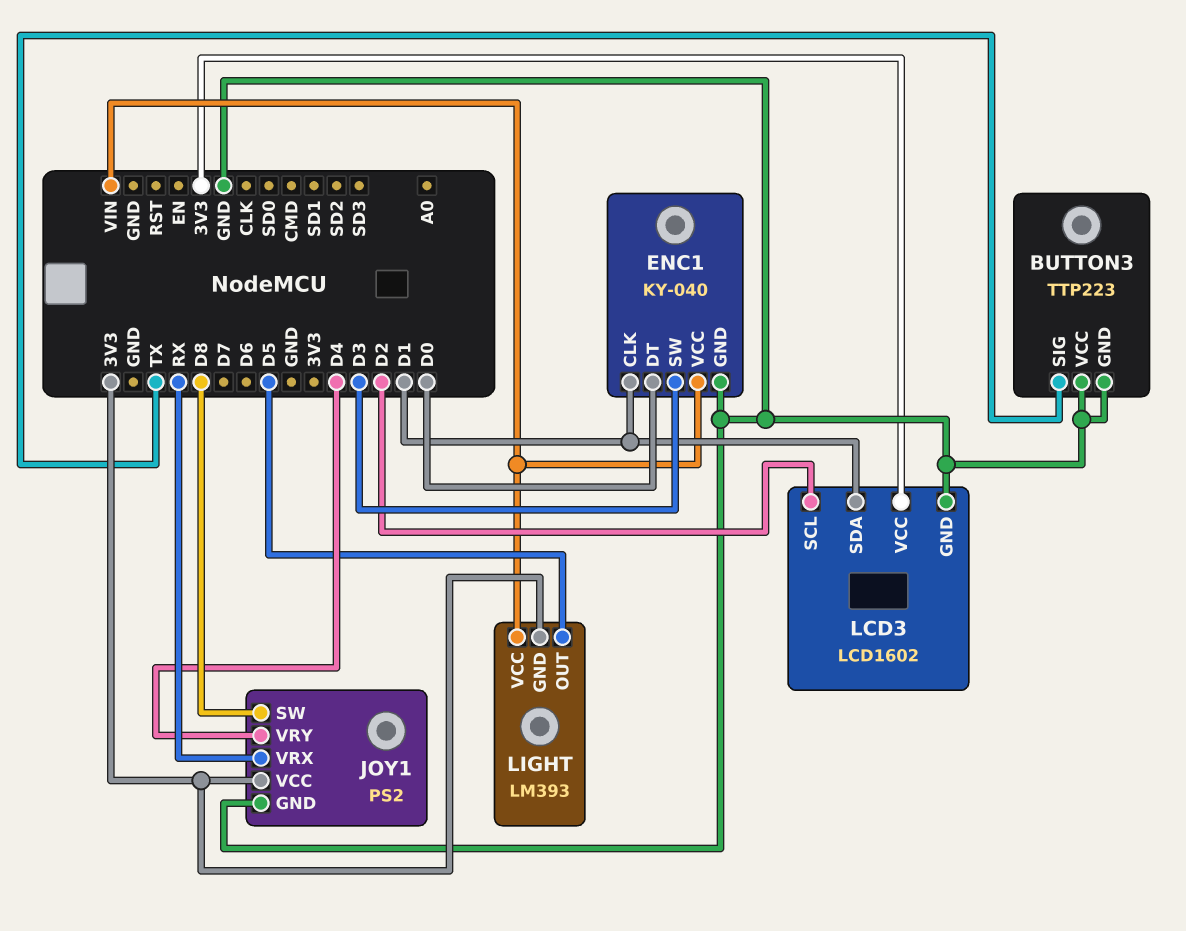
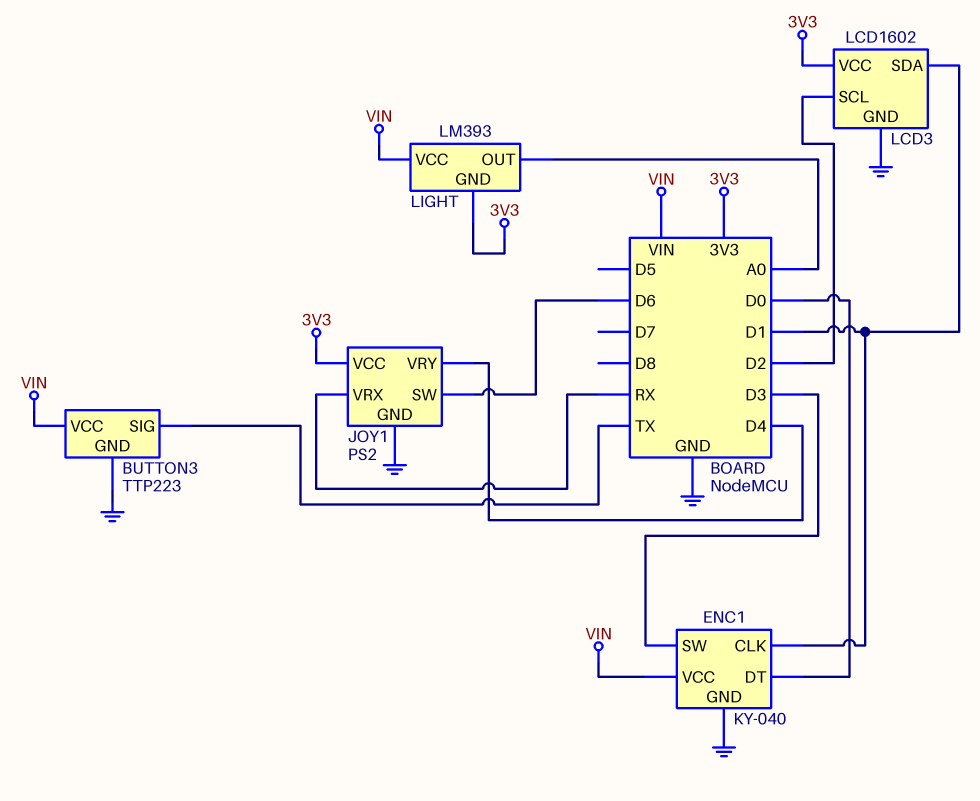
BUTTON3 pin VCC: GND -> VIN
JOY1 pin SW: D8 -> D6
LIGHT pin OUT: D5 -> A0

